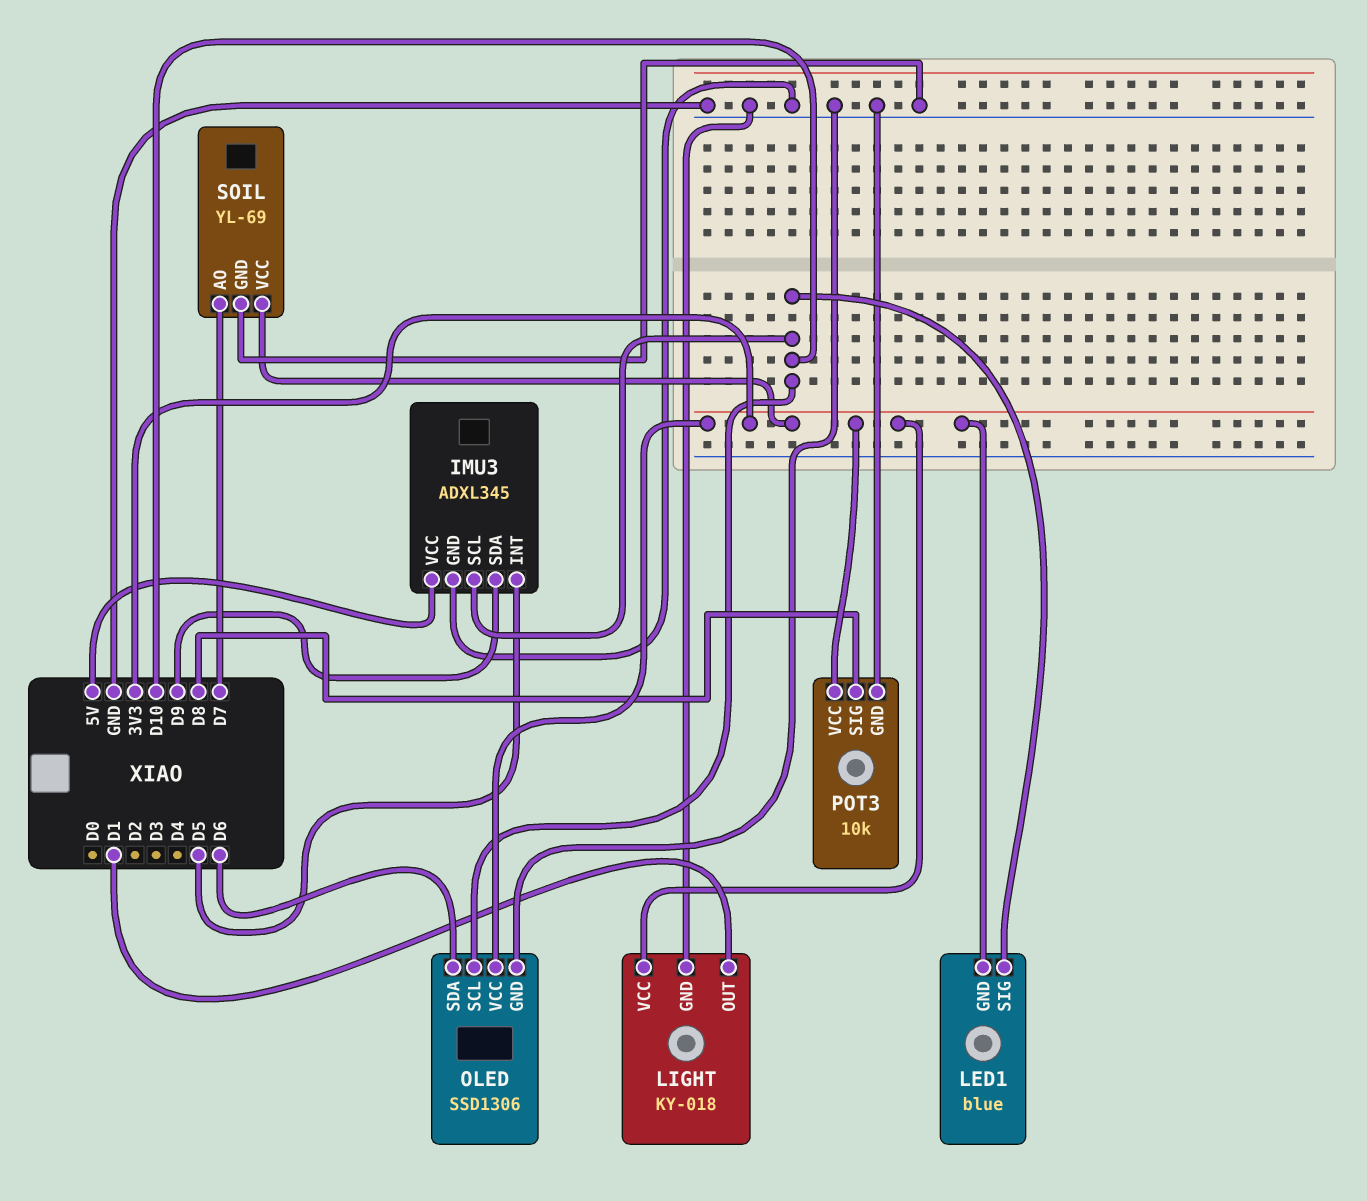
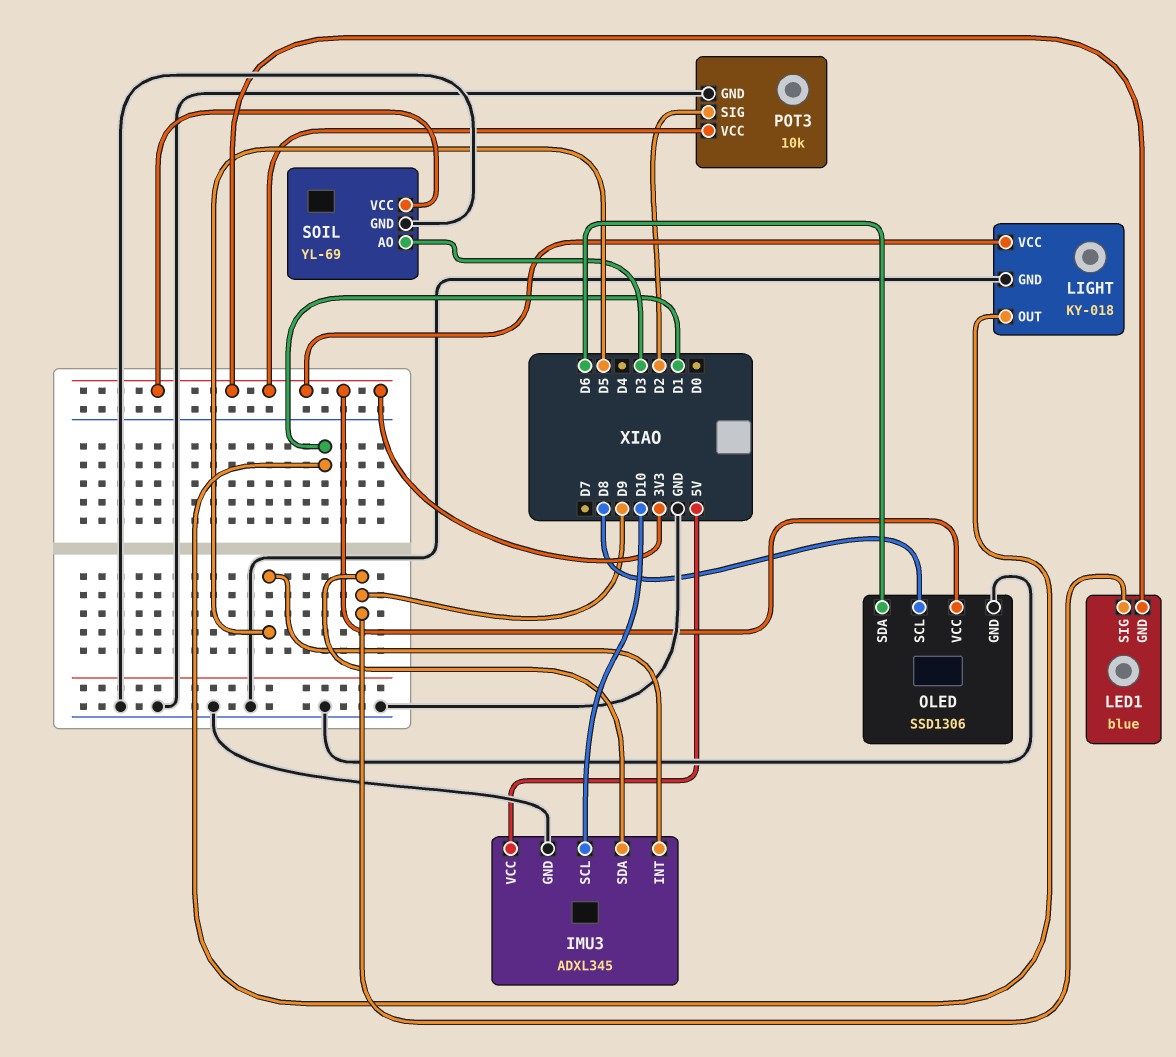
LED1 pin SIG: D10 -> D9
OLED pin SCL: D10 -> D8
POT3 pin SIG: D8 -> D2
SOIL pin AO: D7 -> D3

